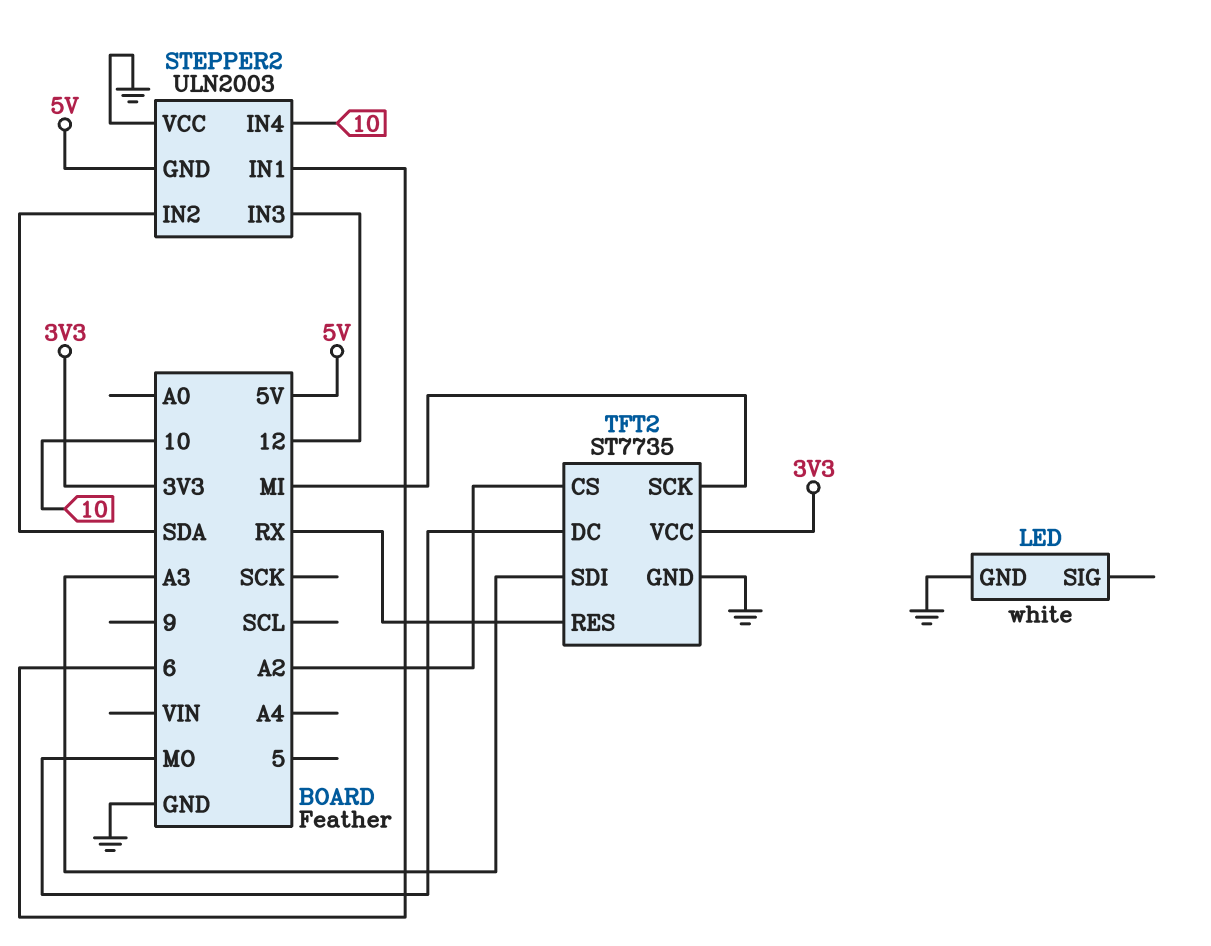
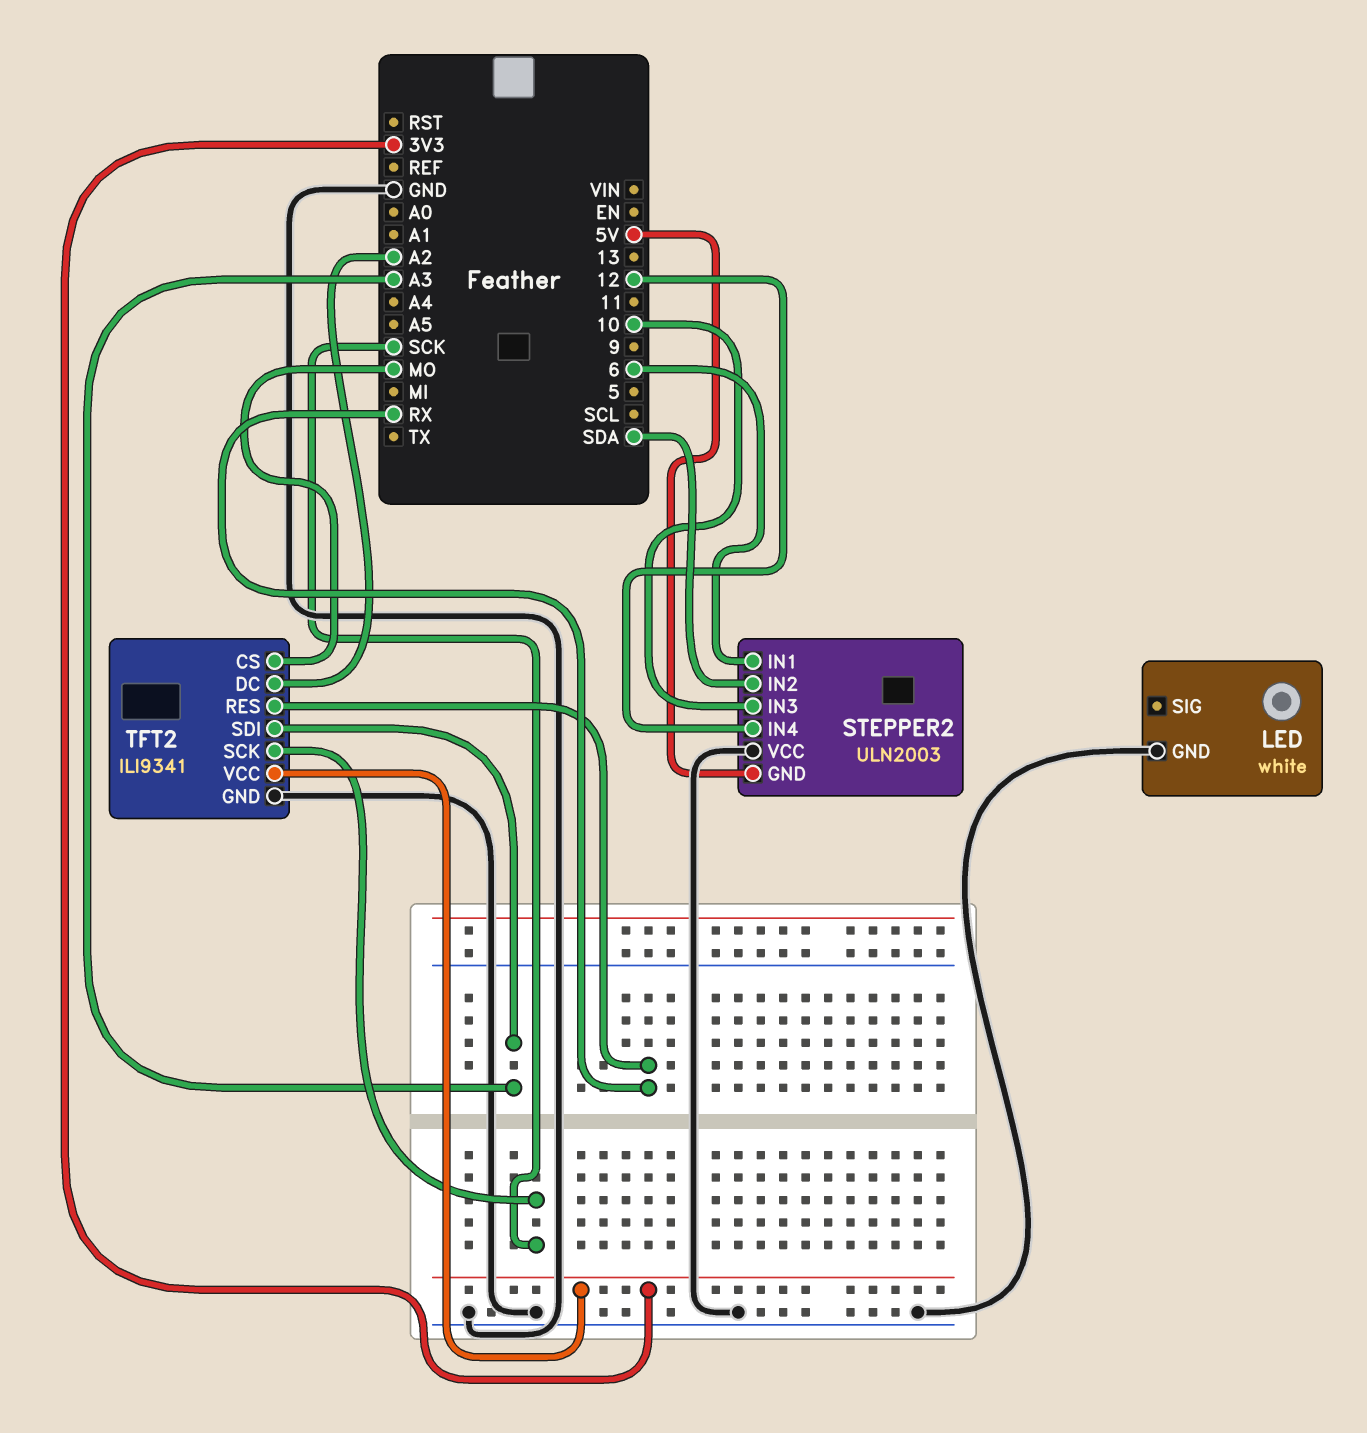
STEPPER2 pin IN3: 12 -> 10
STEPPER2 pin IN4: 10 -> 12
TFT2: ST7735 -> ILI9341
TFT2 pin CS: A2 -> MO
TFT2 pin DC: MO -> A2
TFT2 pin SCK: MI -> SCK

